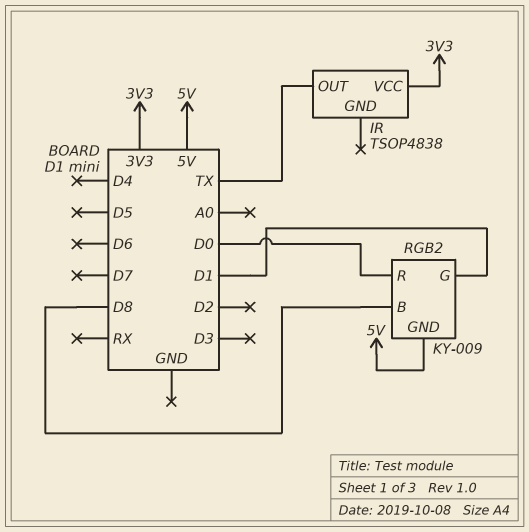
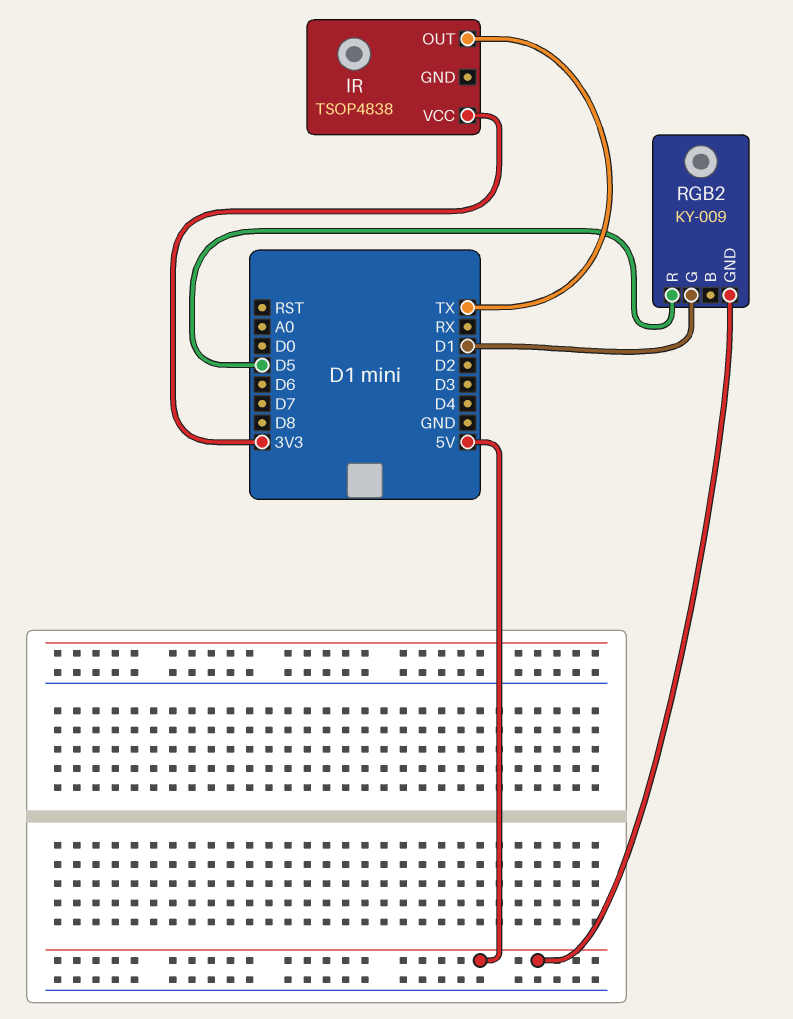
RGB2 pin B: D8 -> none
RGB2 pin R: D0 -> D5

